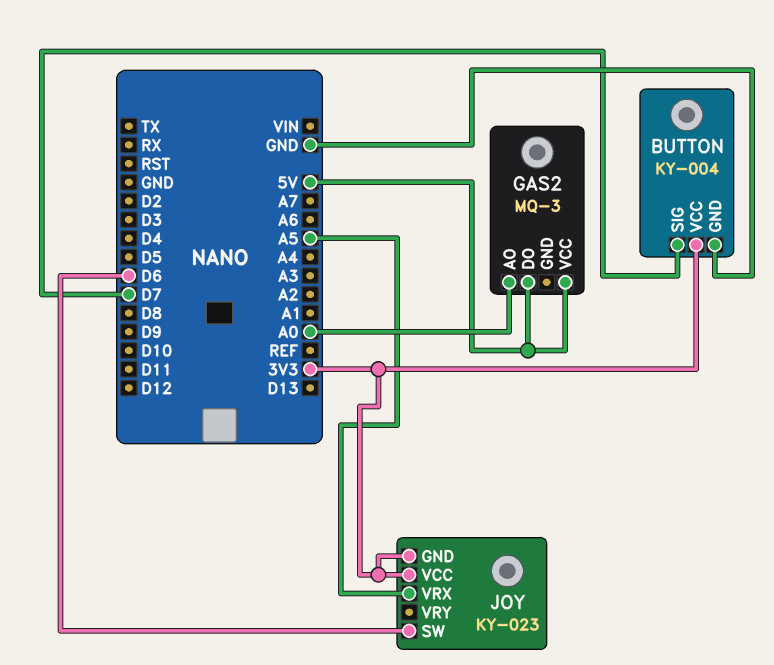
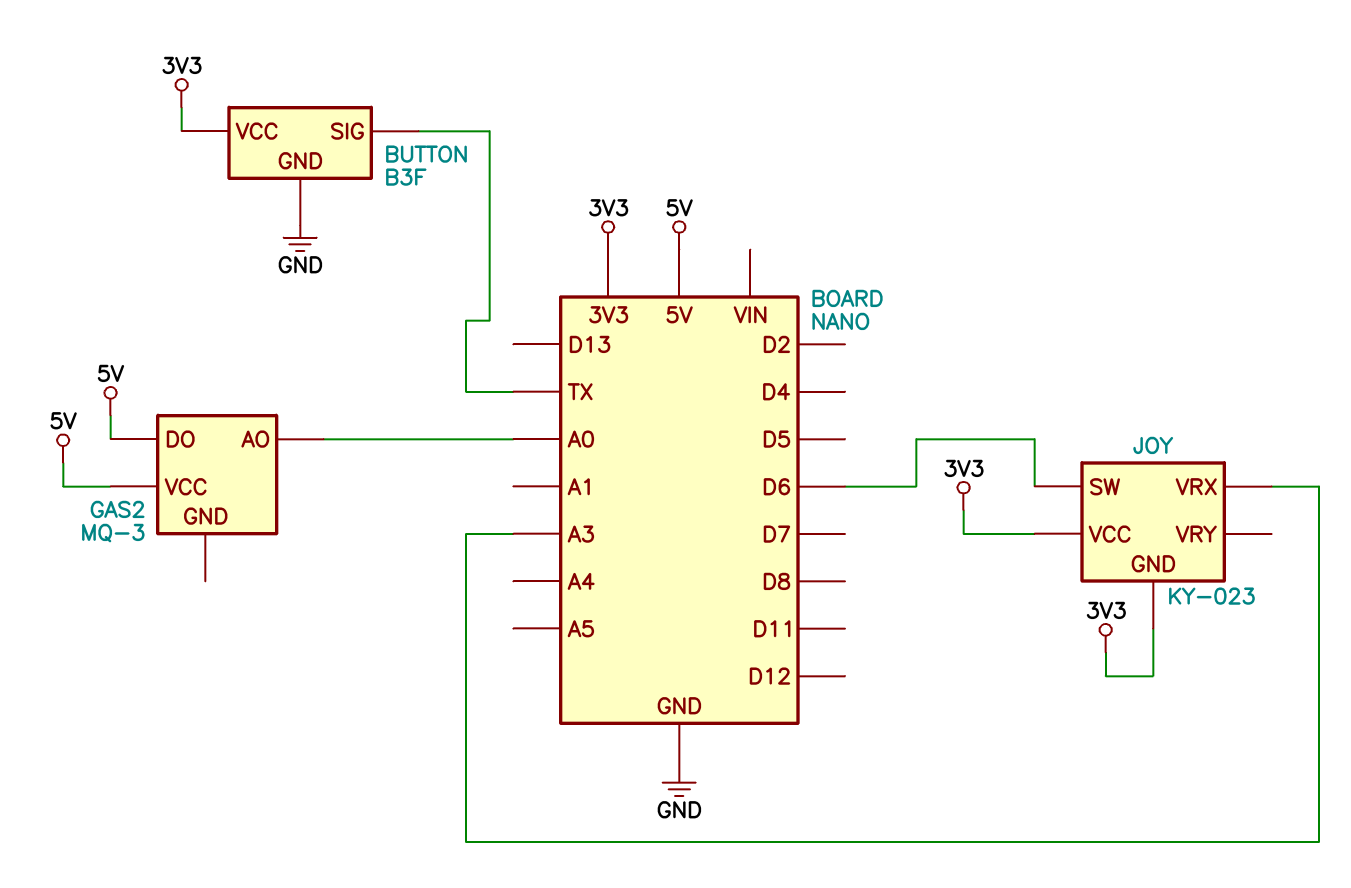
BUTTON: KY-004 -> B3F
BUTTON pin SIG: D7 -> TX
JOY pin VRX: A5 -> A3

